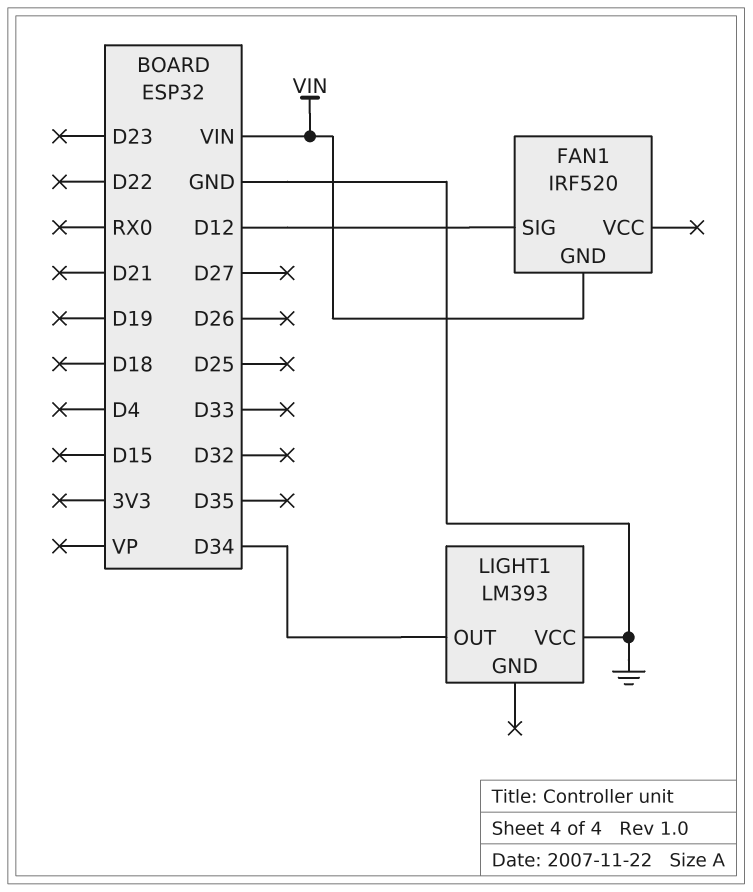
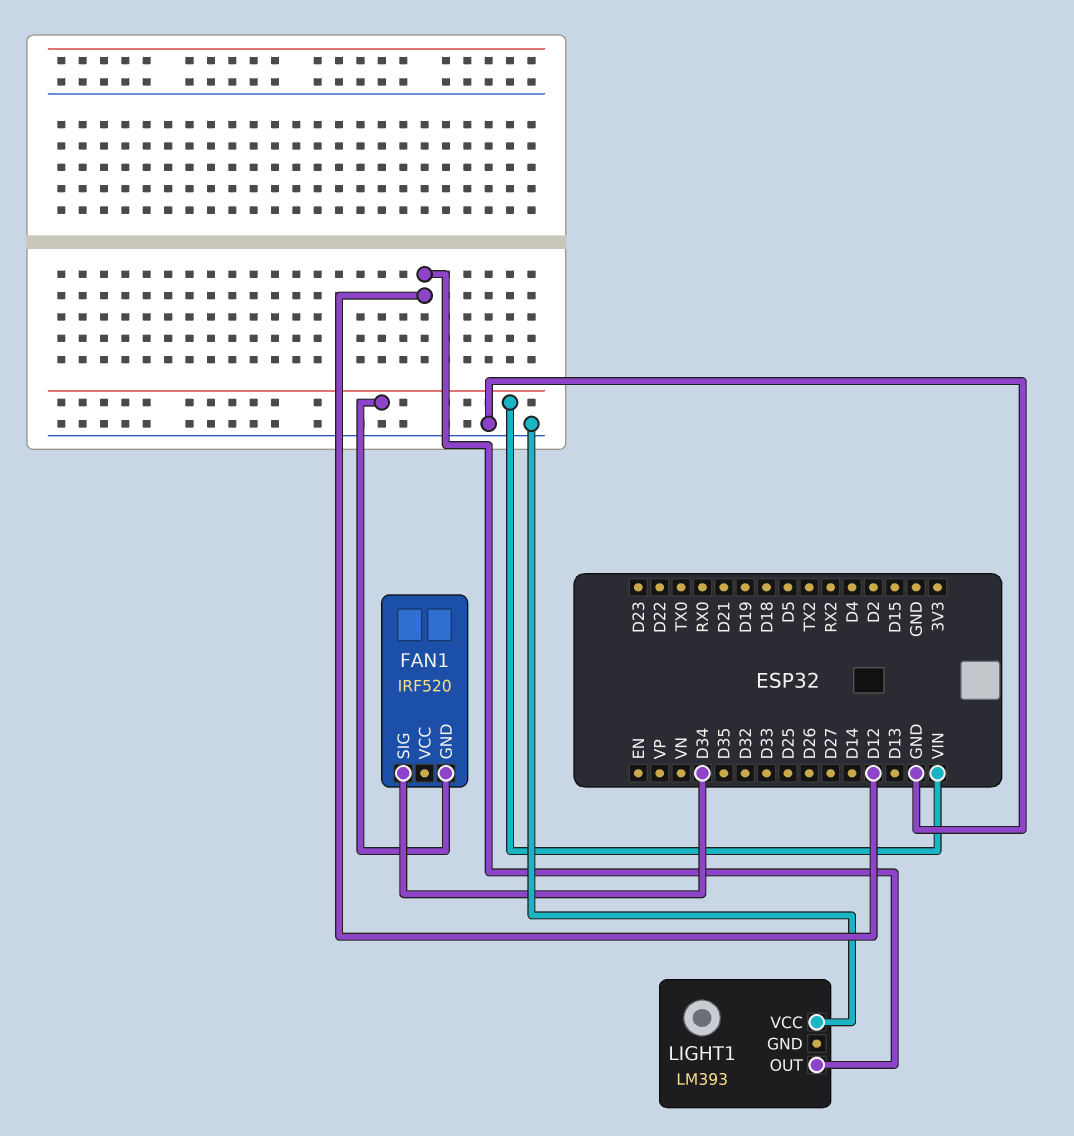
FAN1 pin SIG: D12 -> D34
LIGHT1 pin OUT: D34 -> D12

